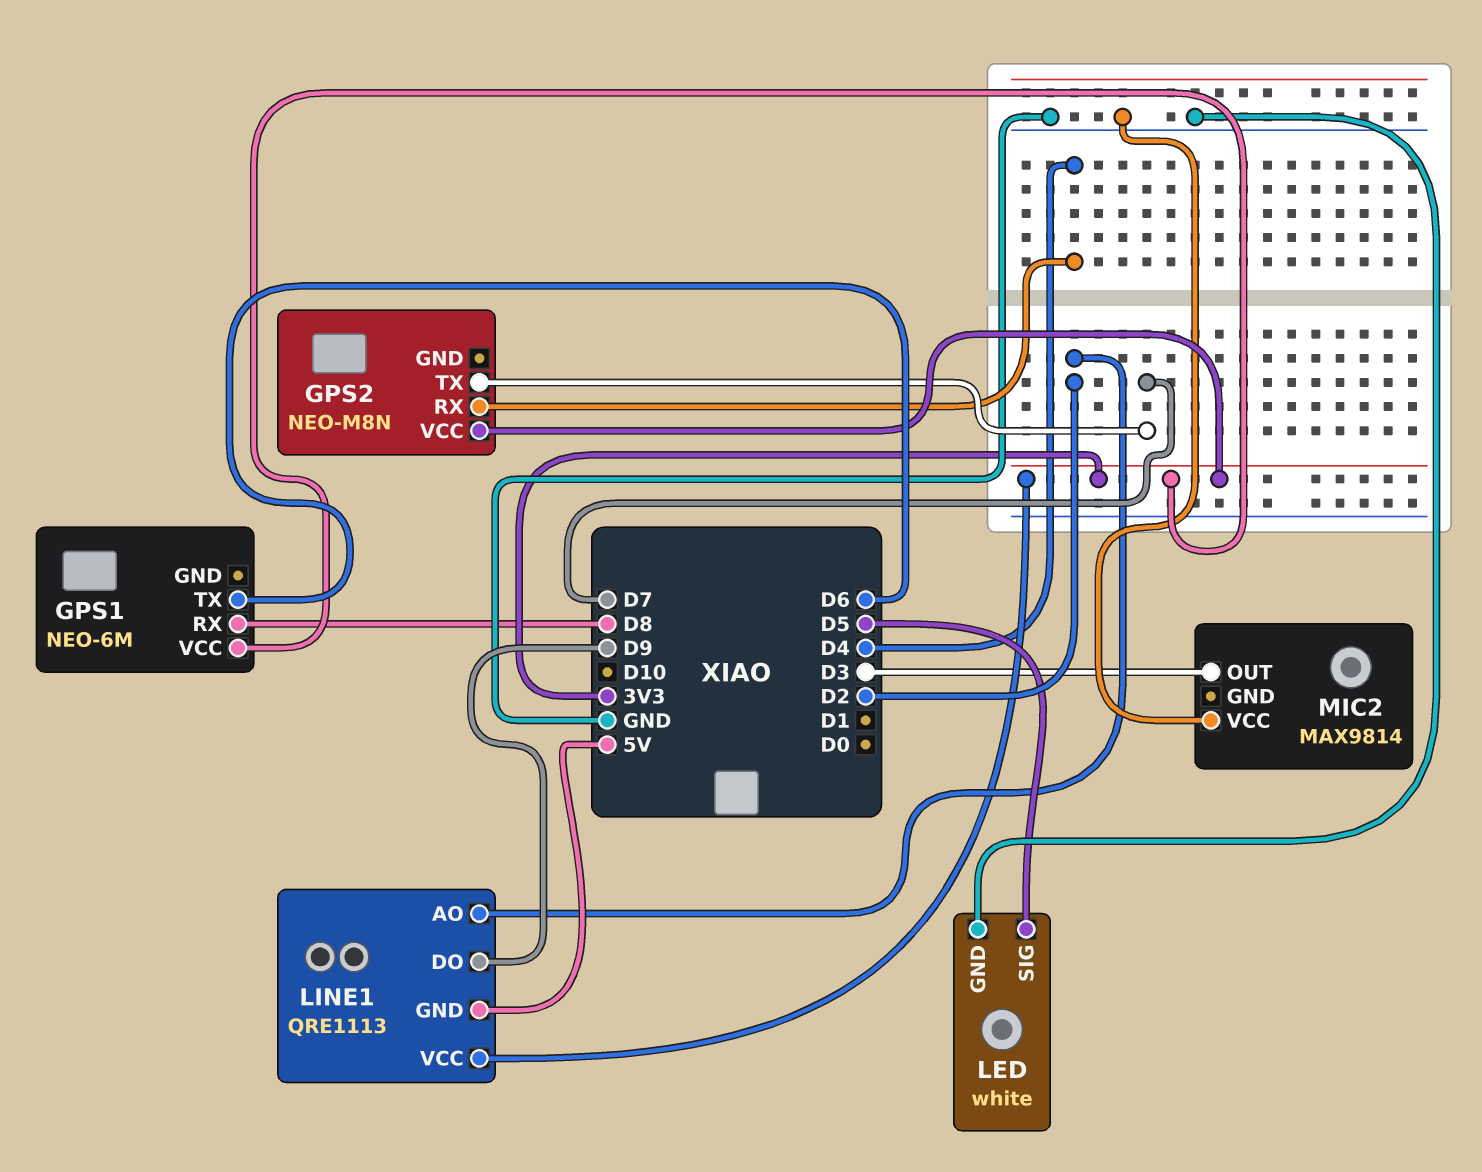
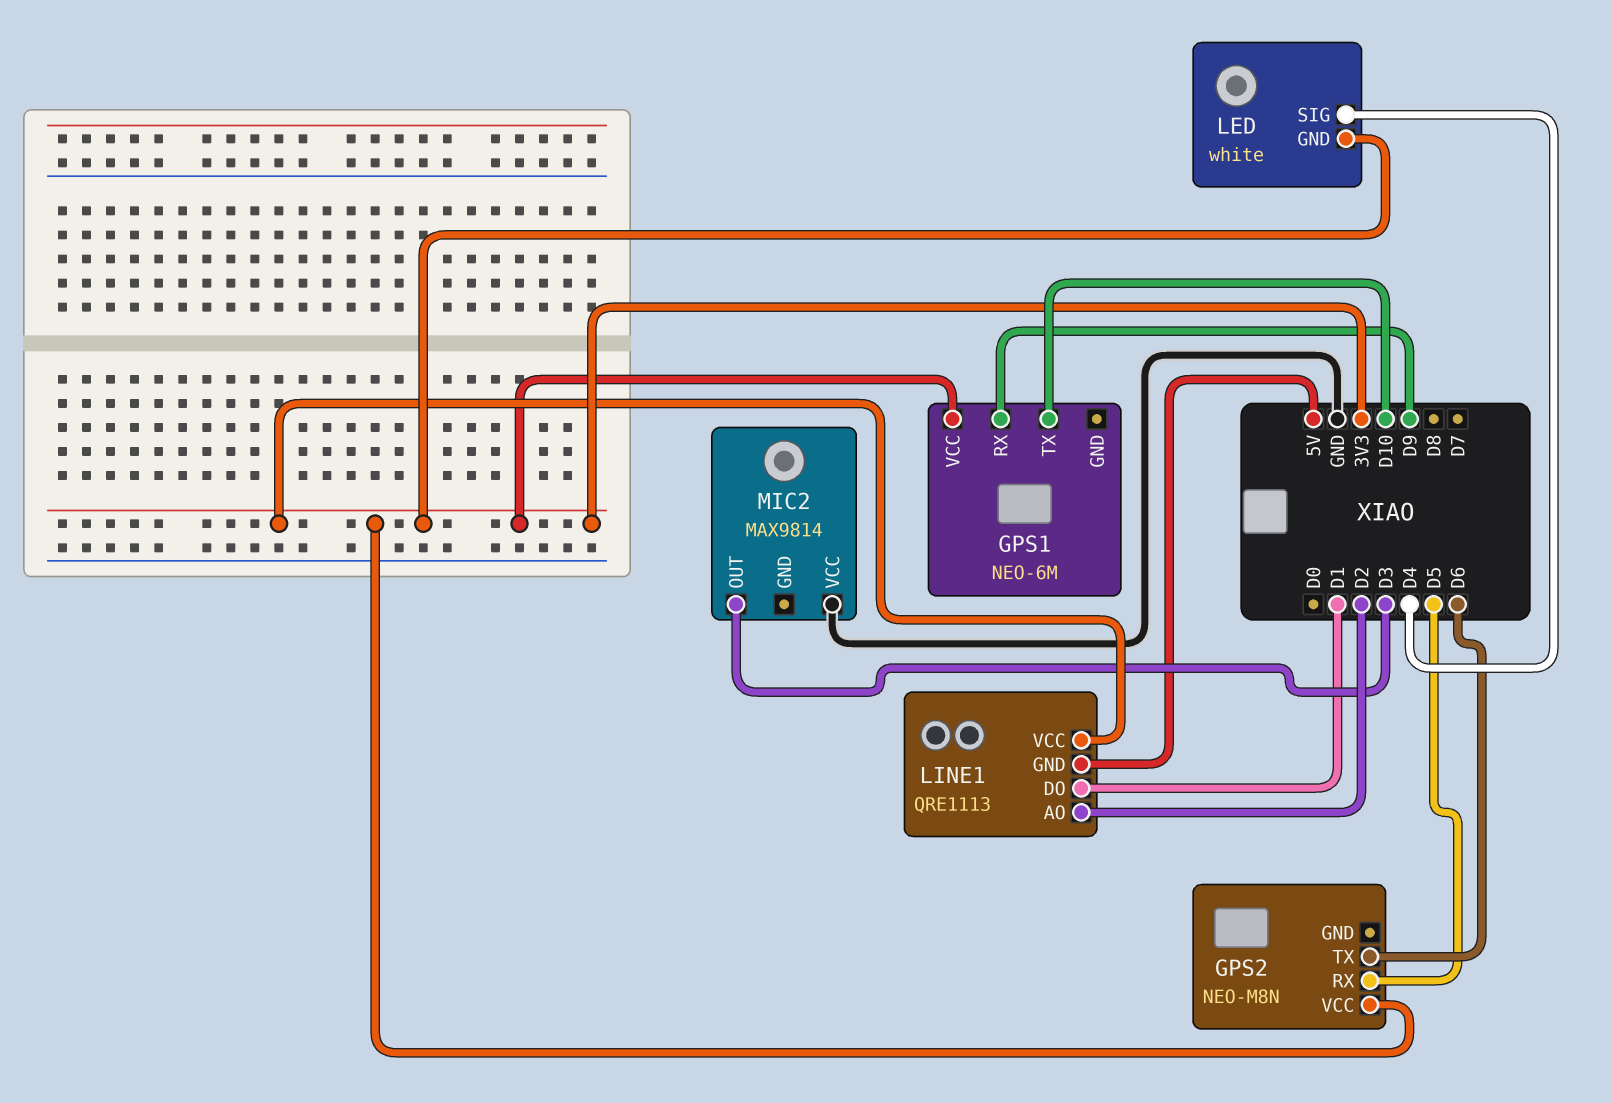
GPS1 pin RX: D8 -> D9
GPS1 pin TX: D6 -> D10
GPS2 pin RX: D4 -> D5
GPS2 pin TX: D7 -> D6
LED pin GND: GND -> 3V3
LED pin SIG: D5 -> D4
LINE1 pin DO: D9 -> D1

